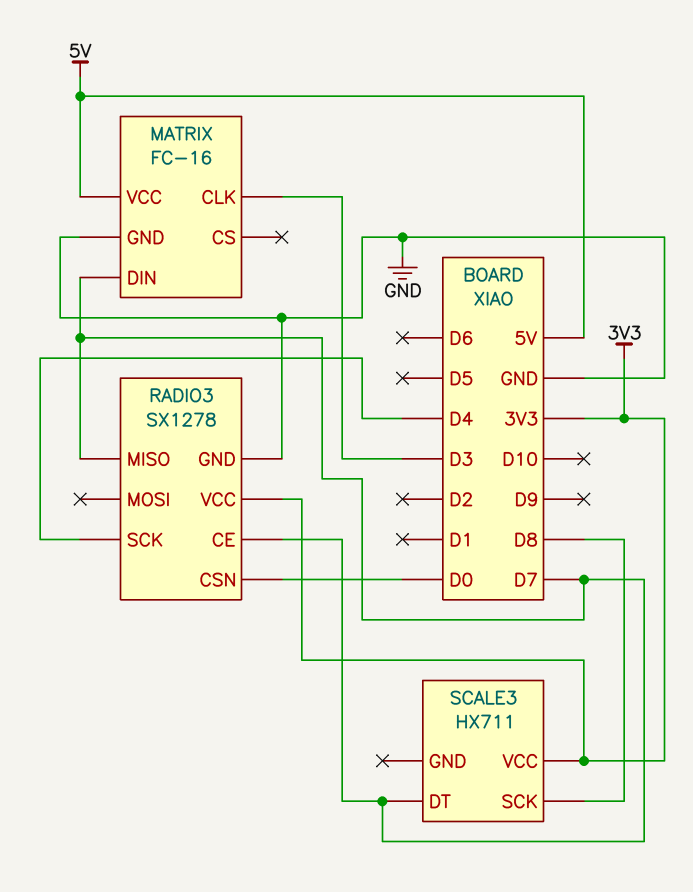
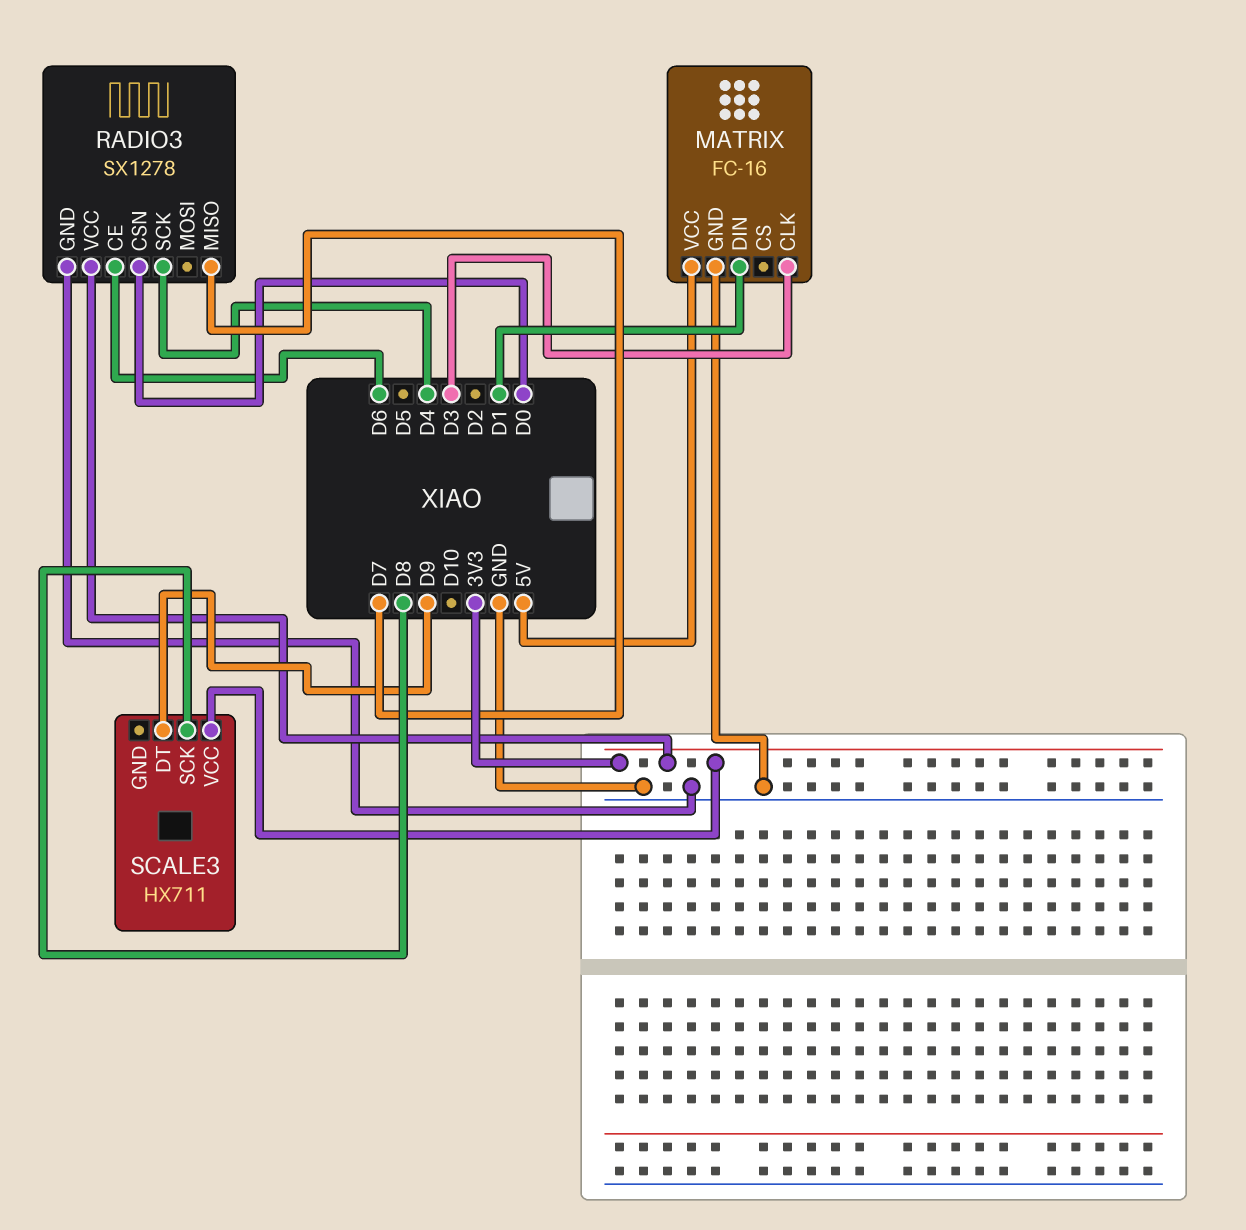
MATRIX pin DIN: D7 -> D1
RADIO3 pin CE: D7 -> D6
SCALE3 pin DT: D7 -> D9

